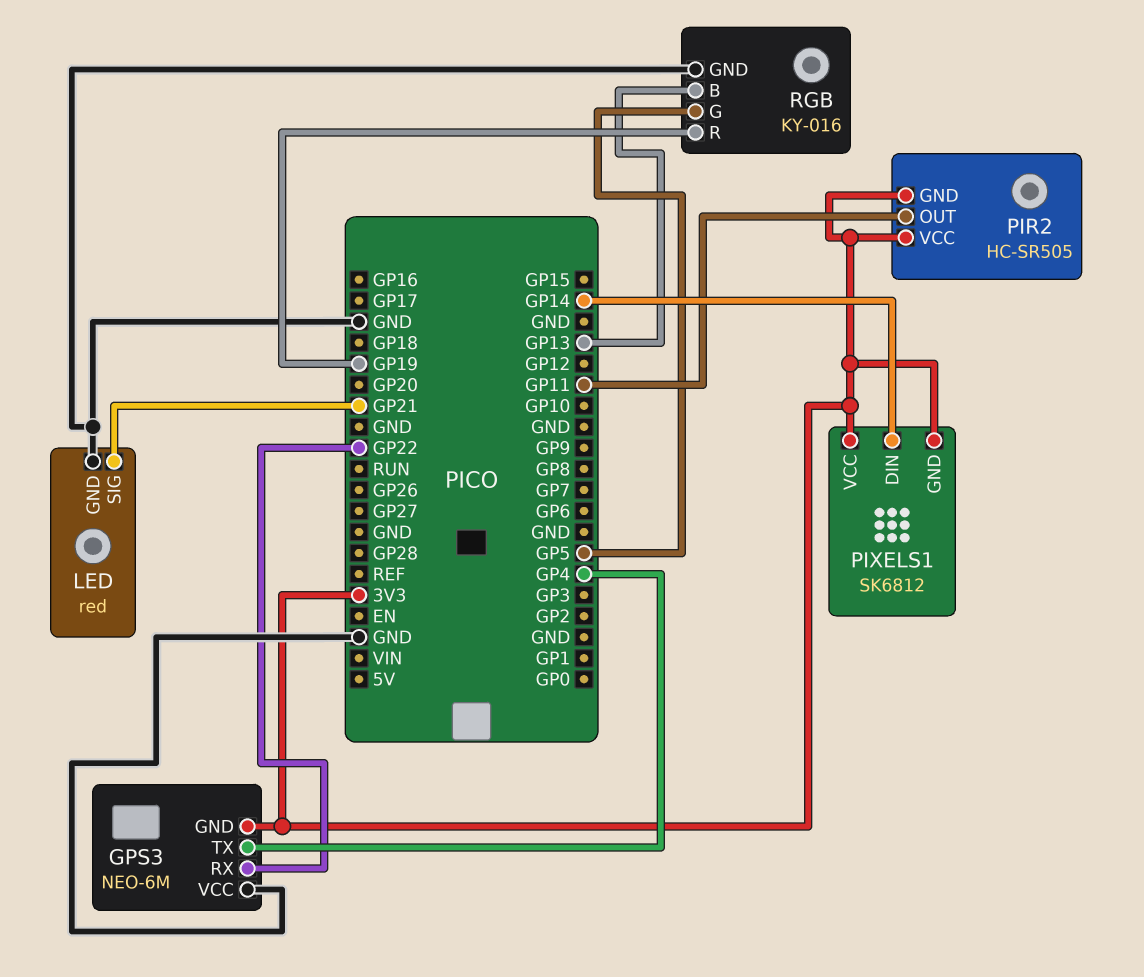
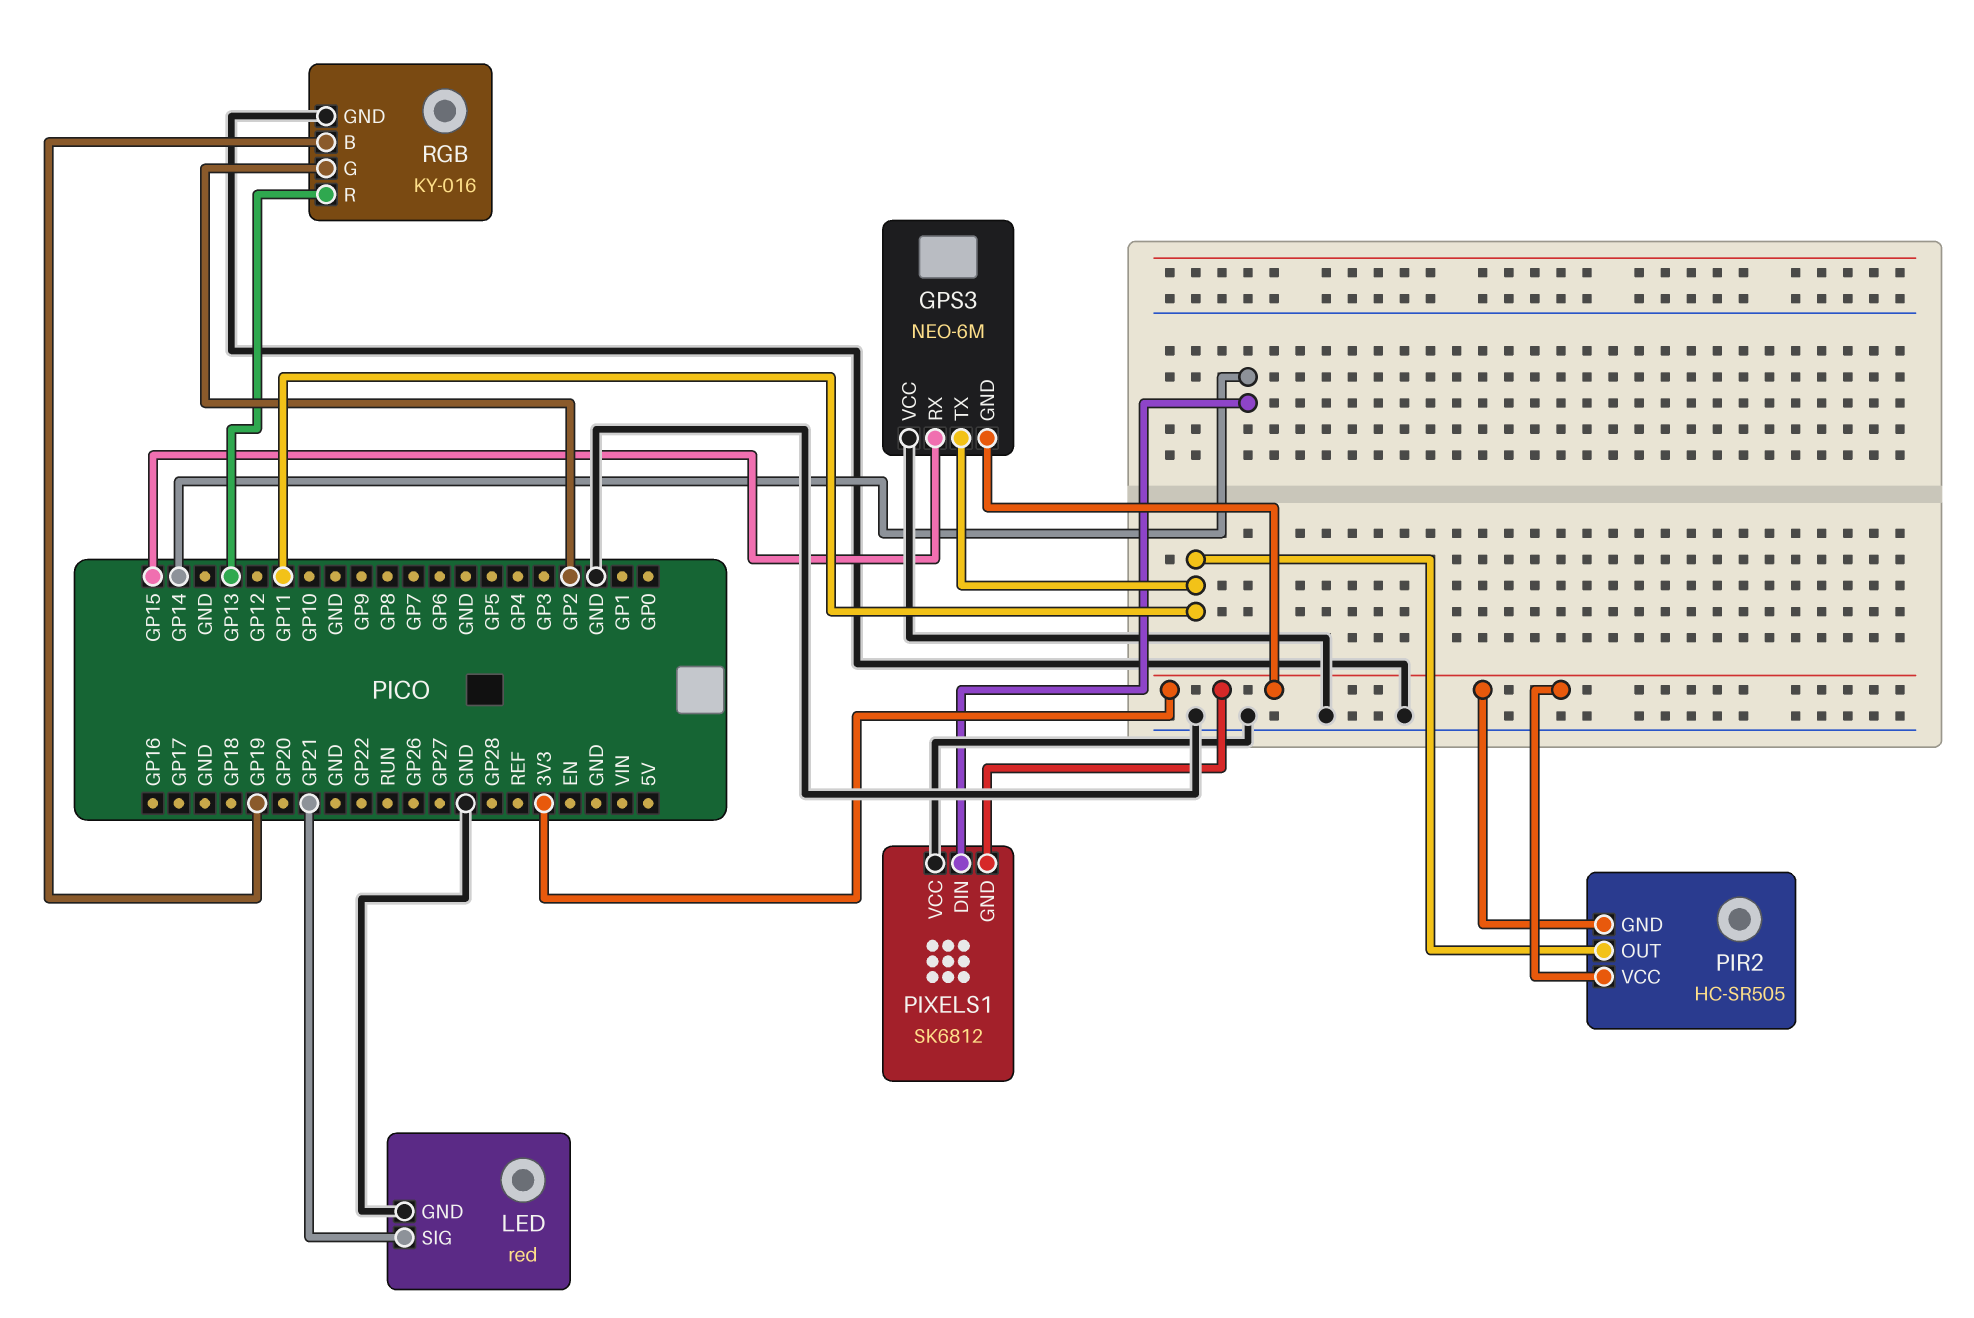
GPS3 pin RX: GP22 -> GP15
GPS3 pin TX: GP4 -> GP11
PIXELS1 pin VCC: 3V3 -> GND
RGB pin B: GP13 -> GP19
RGB pin G: GP5 -> GP2
RGB pin R: GP19 -> GP13

